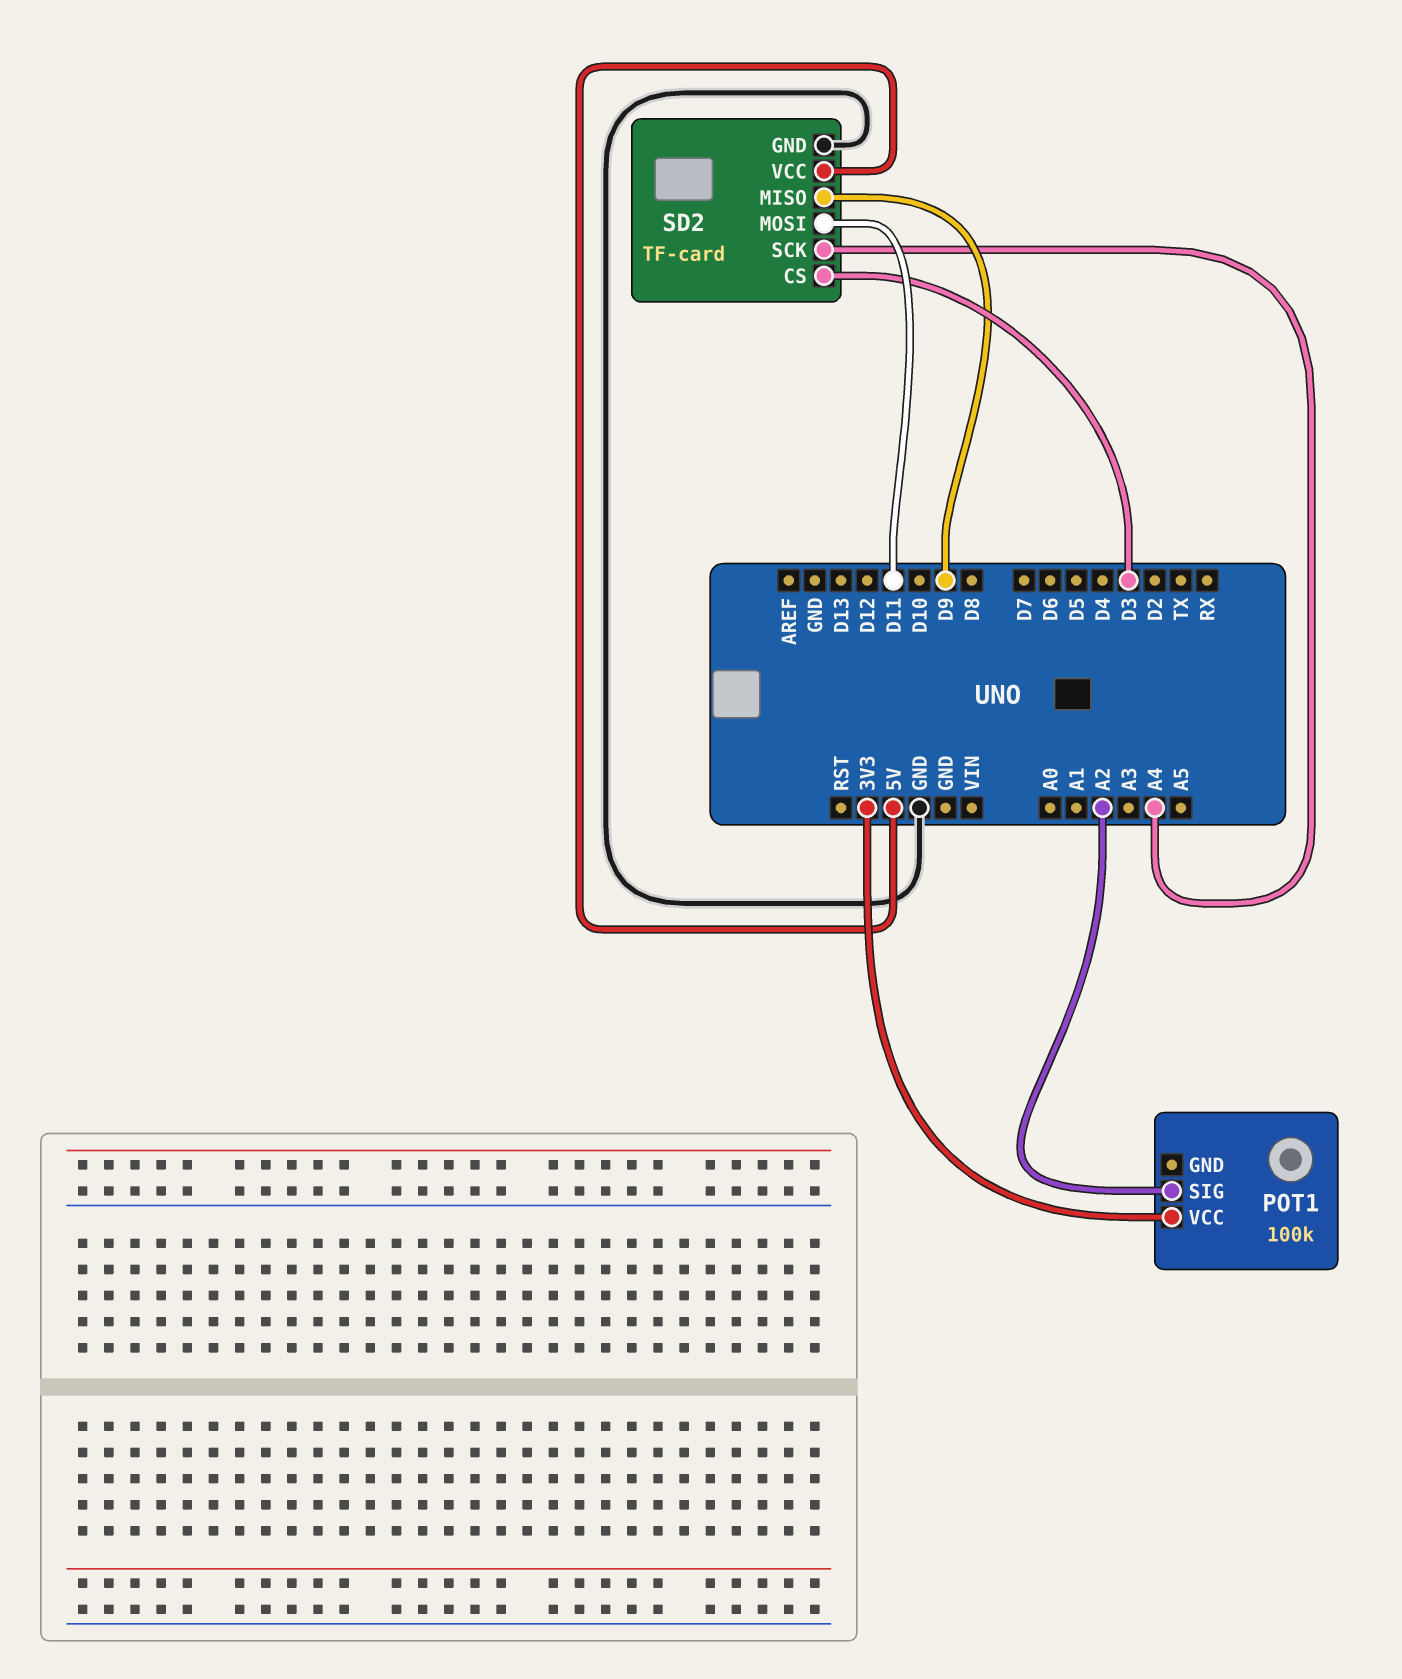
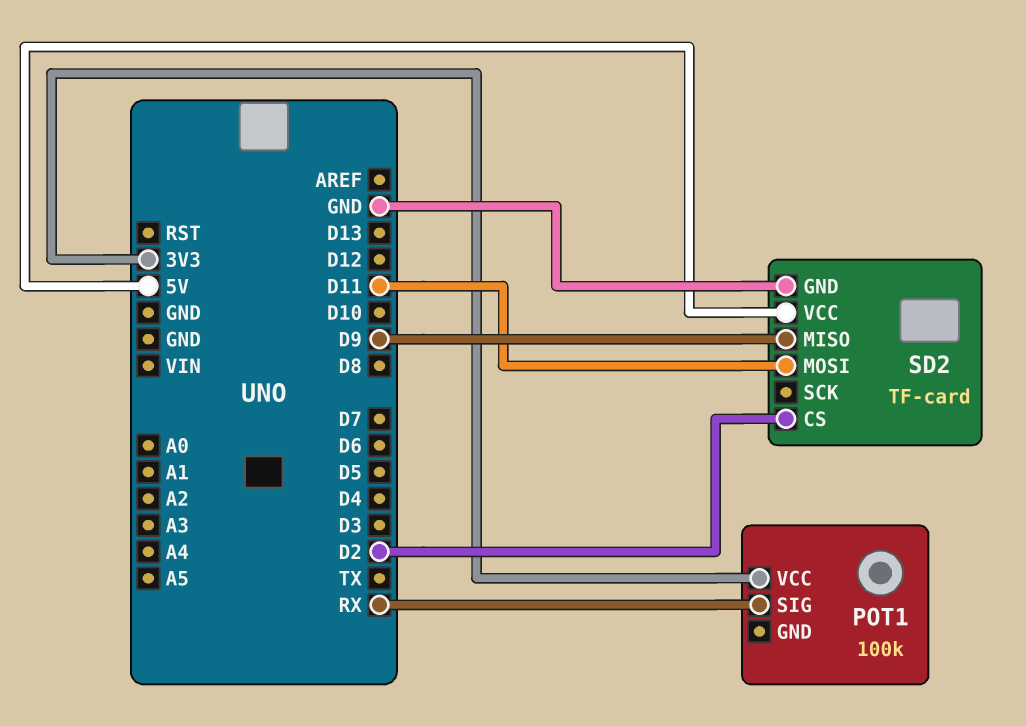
POT1 pin SIG: A2 -> RX
SD2 pin CS: D3 -> D2
SD2 pin SCK: A4 -> none

